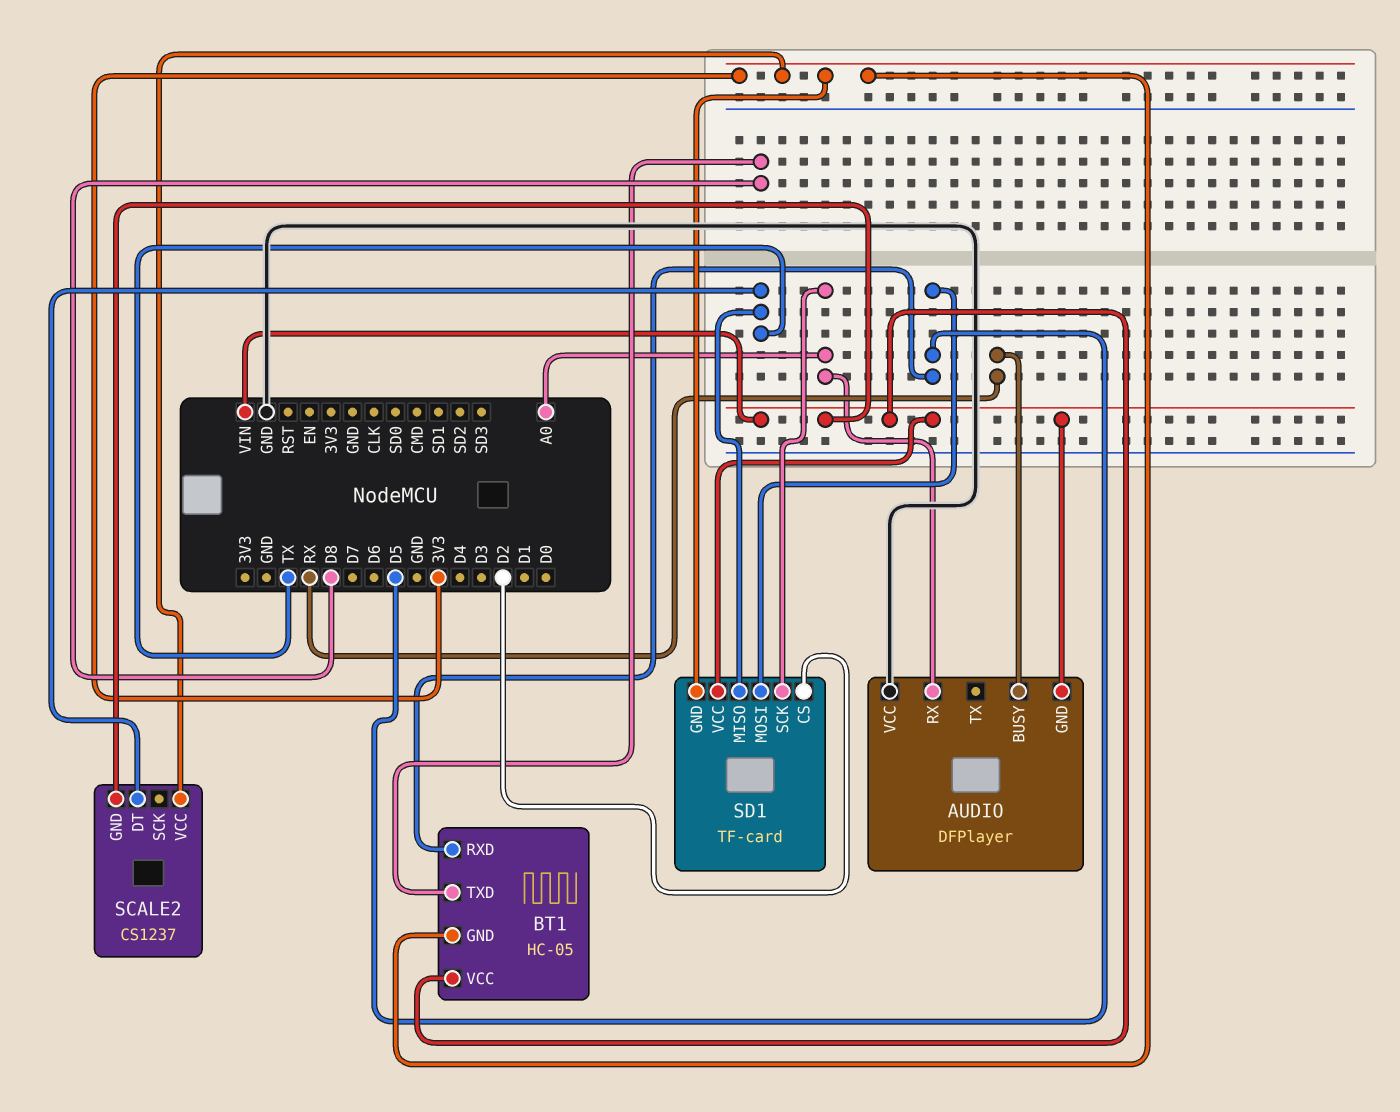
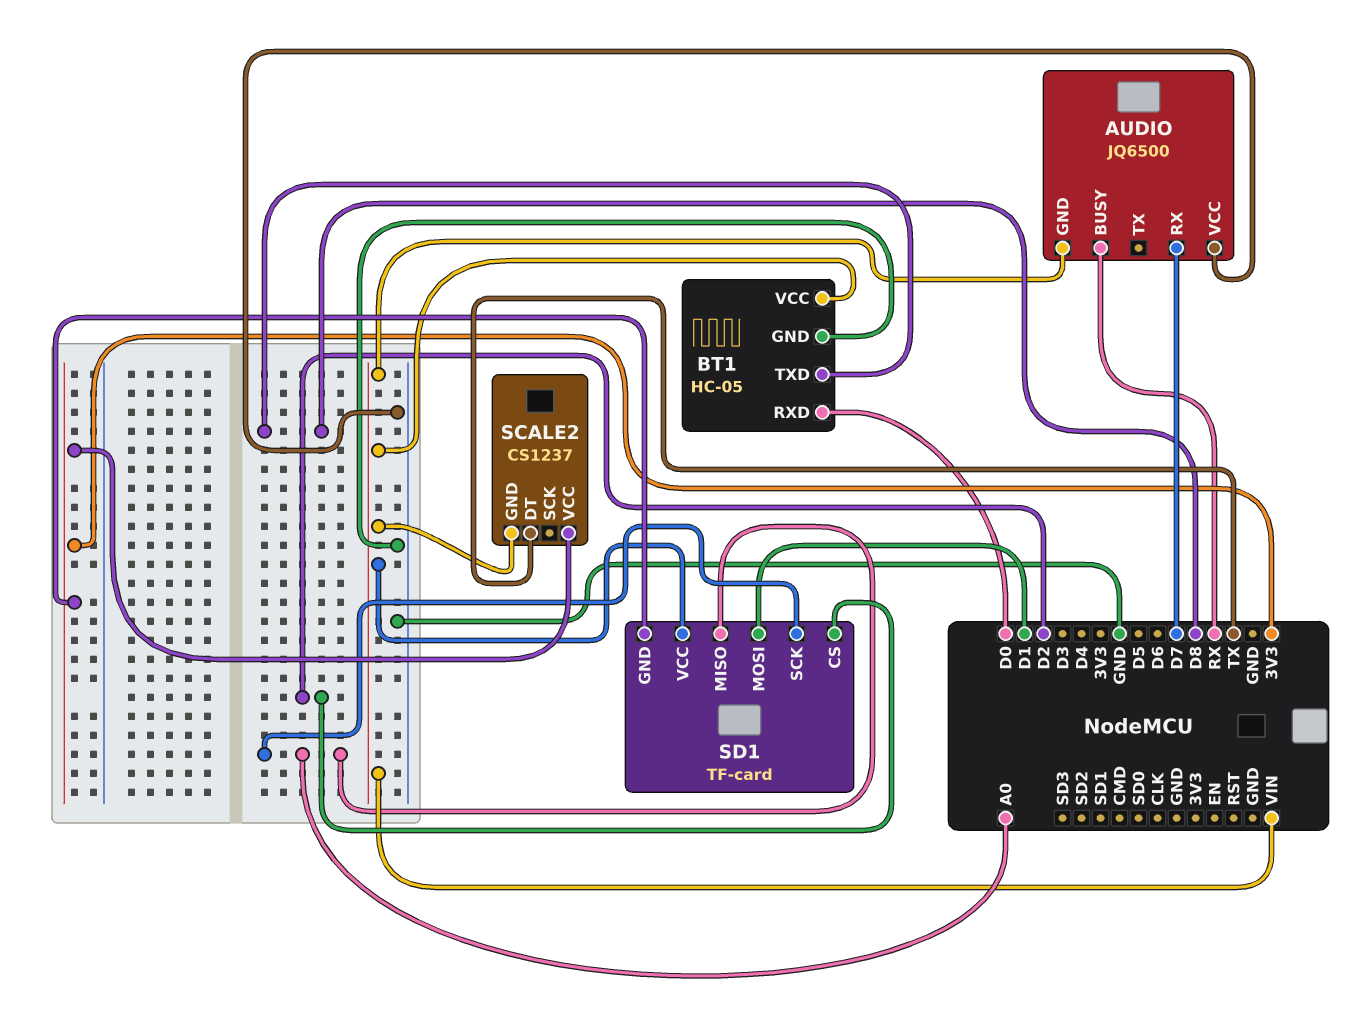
AUDIO: DFPlayer -> JQ6500
AUDIO pin RX: A0 -> D7
BT1 pin GND: 3V3 -> GND
BT1 pin RXD: D5 -> D0
SD1 pin MISO: TX -> A0
SD1 pin MOSI: D5 -> D1

